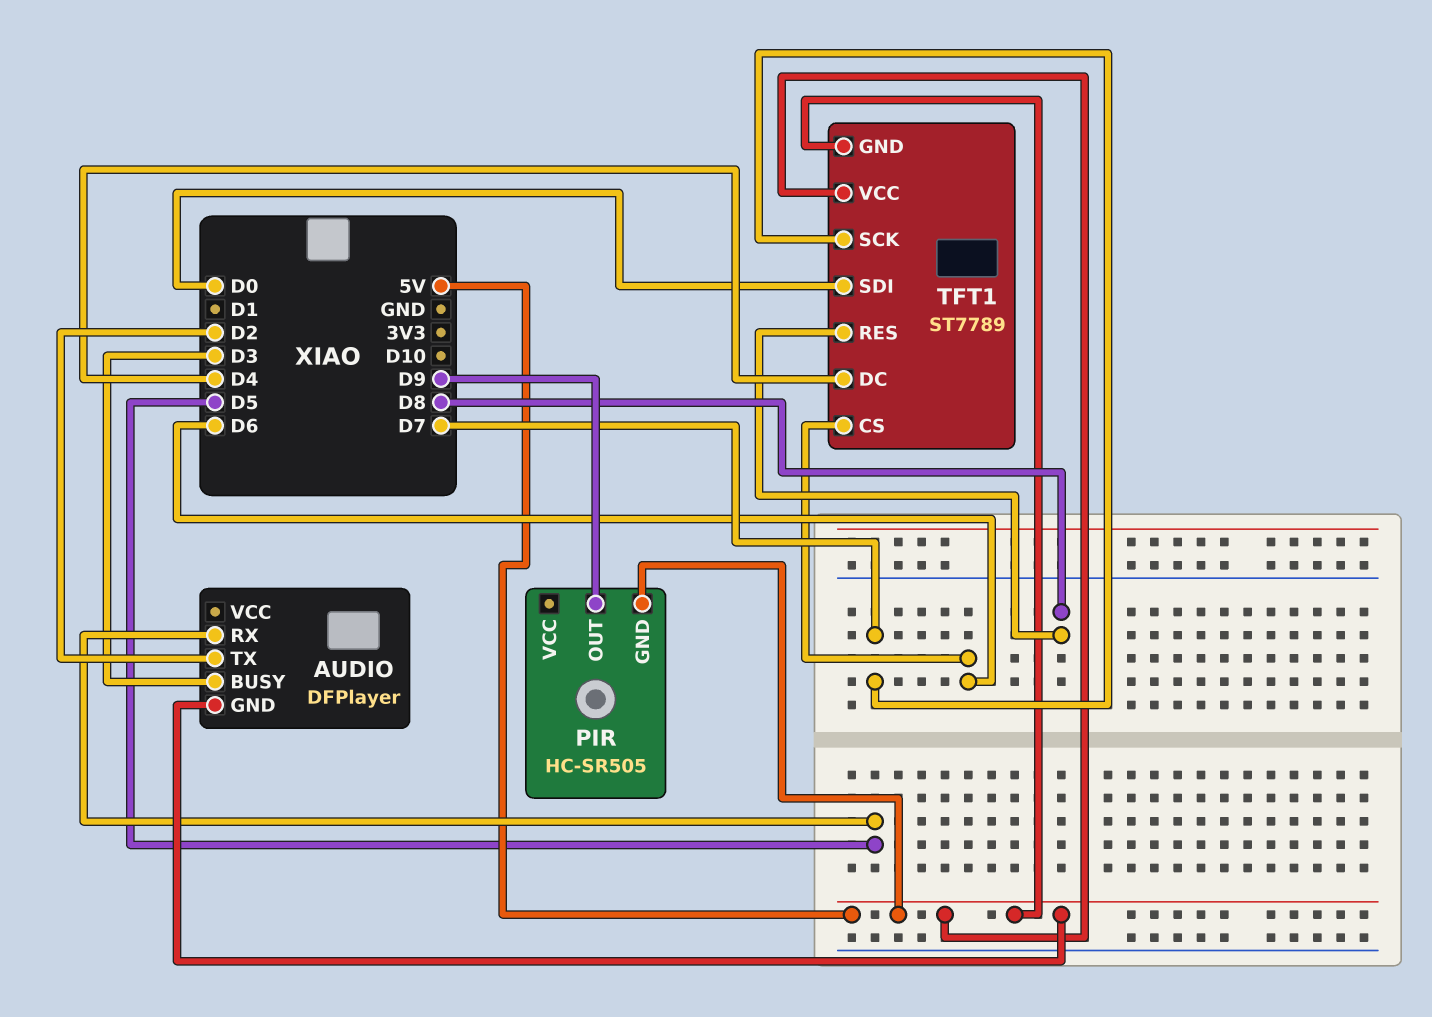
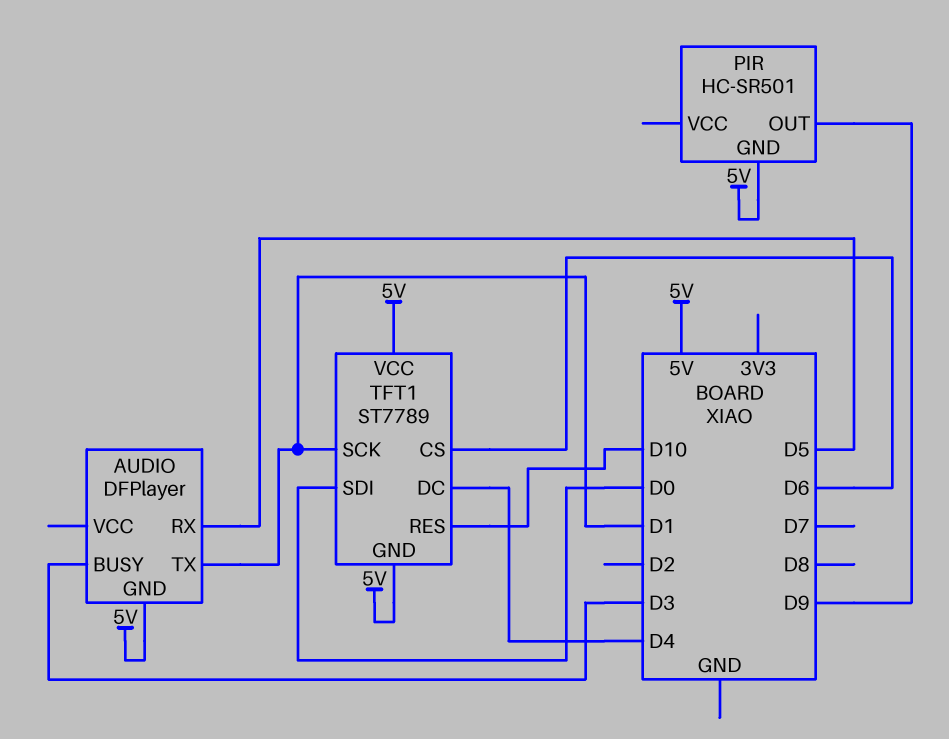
AUDIO pin TX: D2 -> D1
PIR: HC-SR505 -> HC-SR501
TFT1 pin RES: D8 -> D10
TFT1 pin SCK: D7 -> D1

